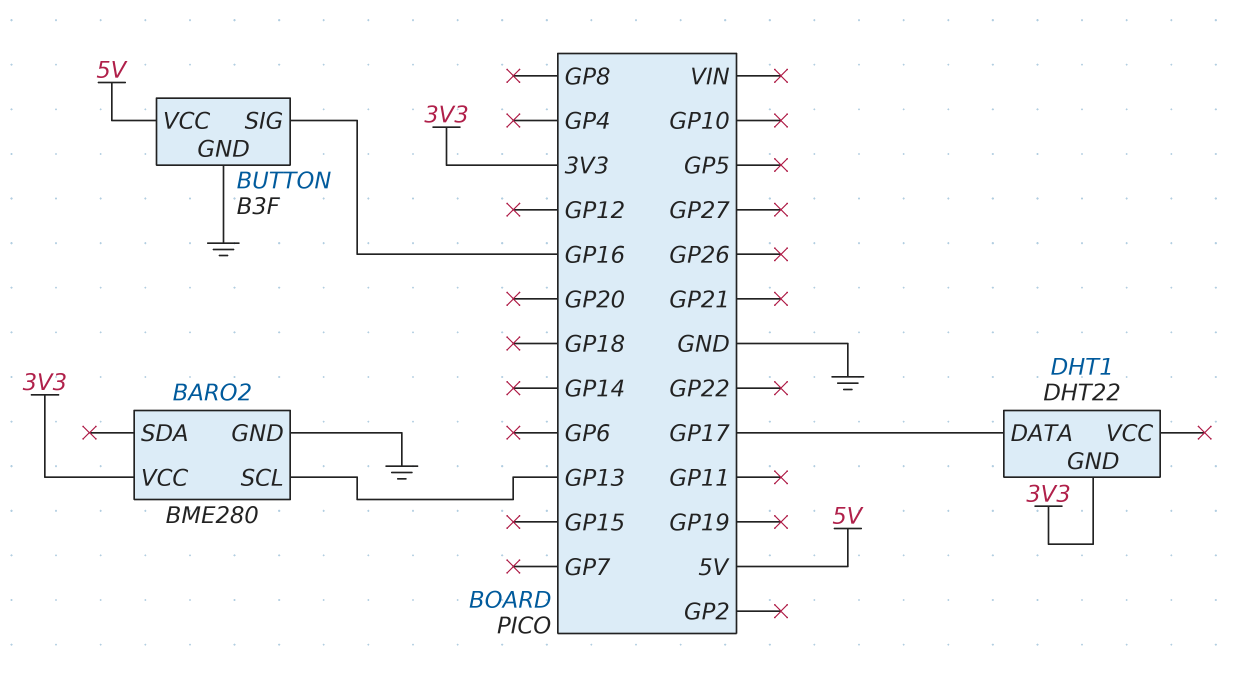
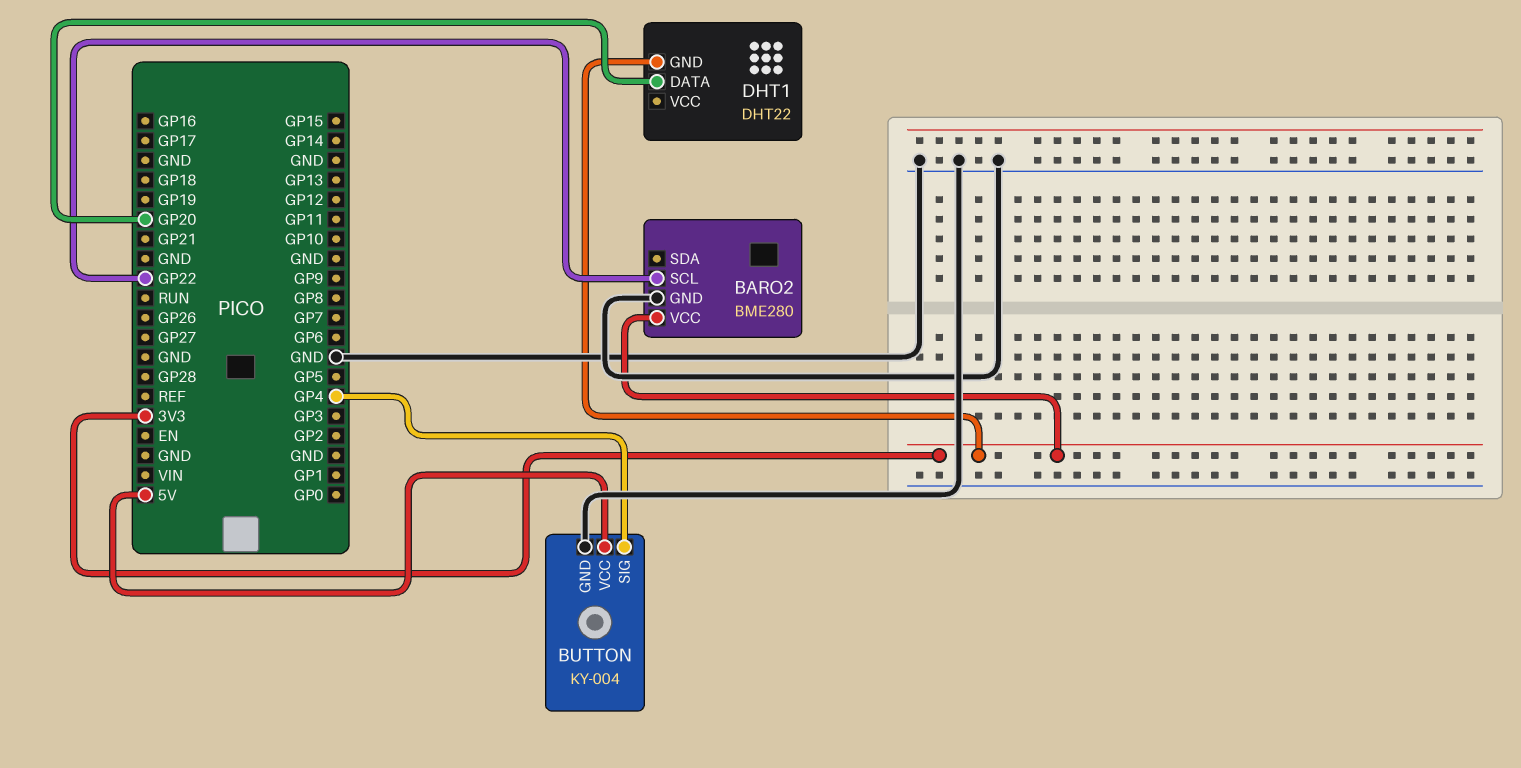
BARO2 pin SCL: GP13 -> GP22
BUTTON: B3F -> KY-004
BUTTON pin SIG: GP16 -> GP4
DHT1 pin DATA: GP17 -> GP20

